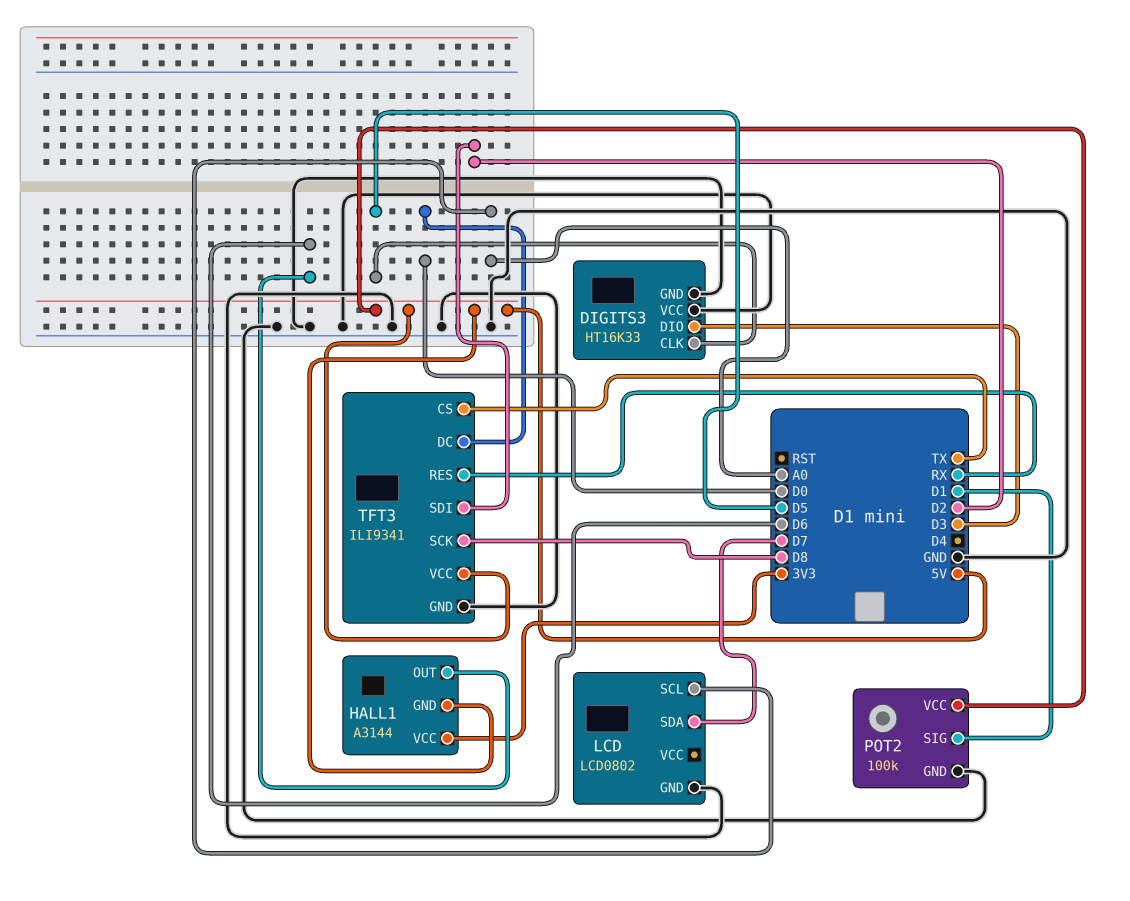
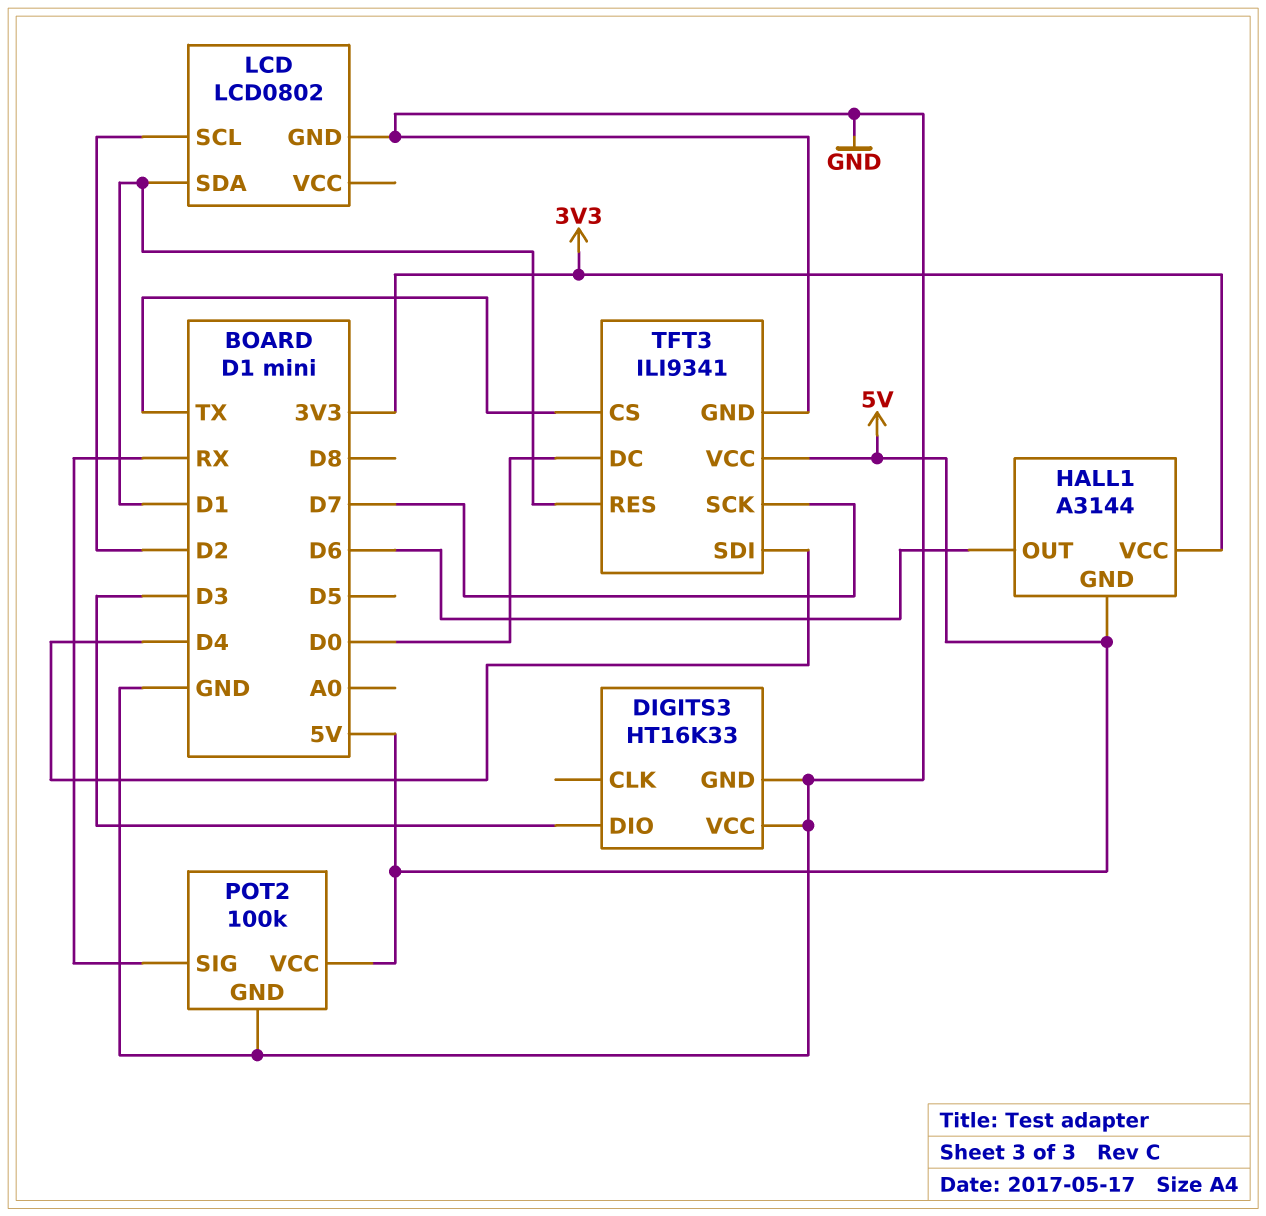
DIGITS3 pin CLK: D5 -> none
LCD pin SCL: A0 -> D2
LCD pin SDA: D7 -> D1
POT2 pin SIG: D1 -> RX
TFT3 pin RES: RX -> D1
TFT3 pin SCK: D8 -> D7
TFT3 pin SDI: D2 -> D4

